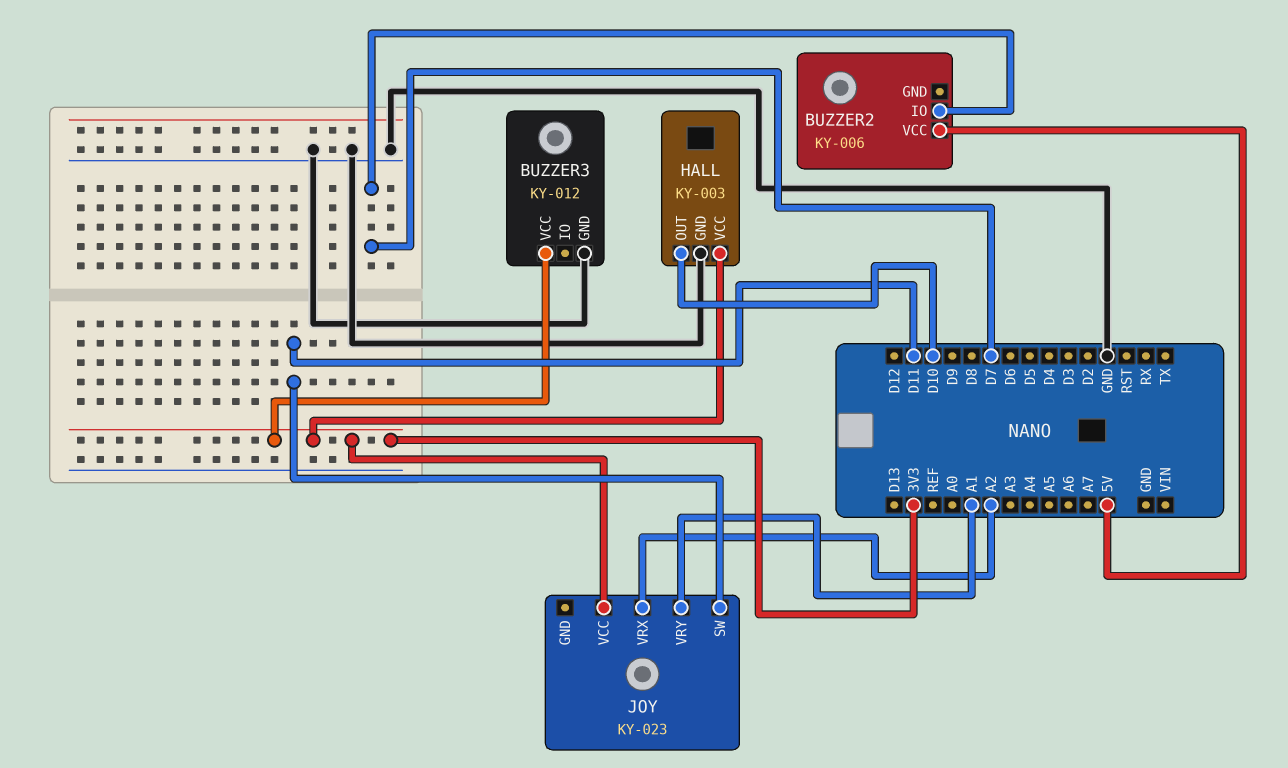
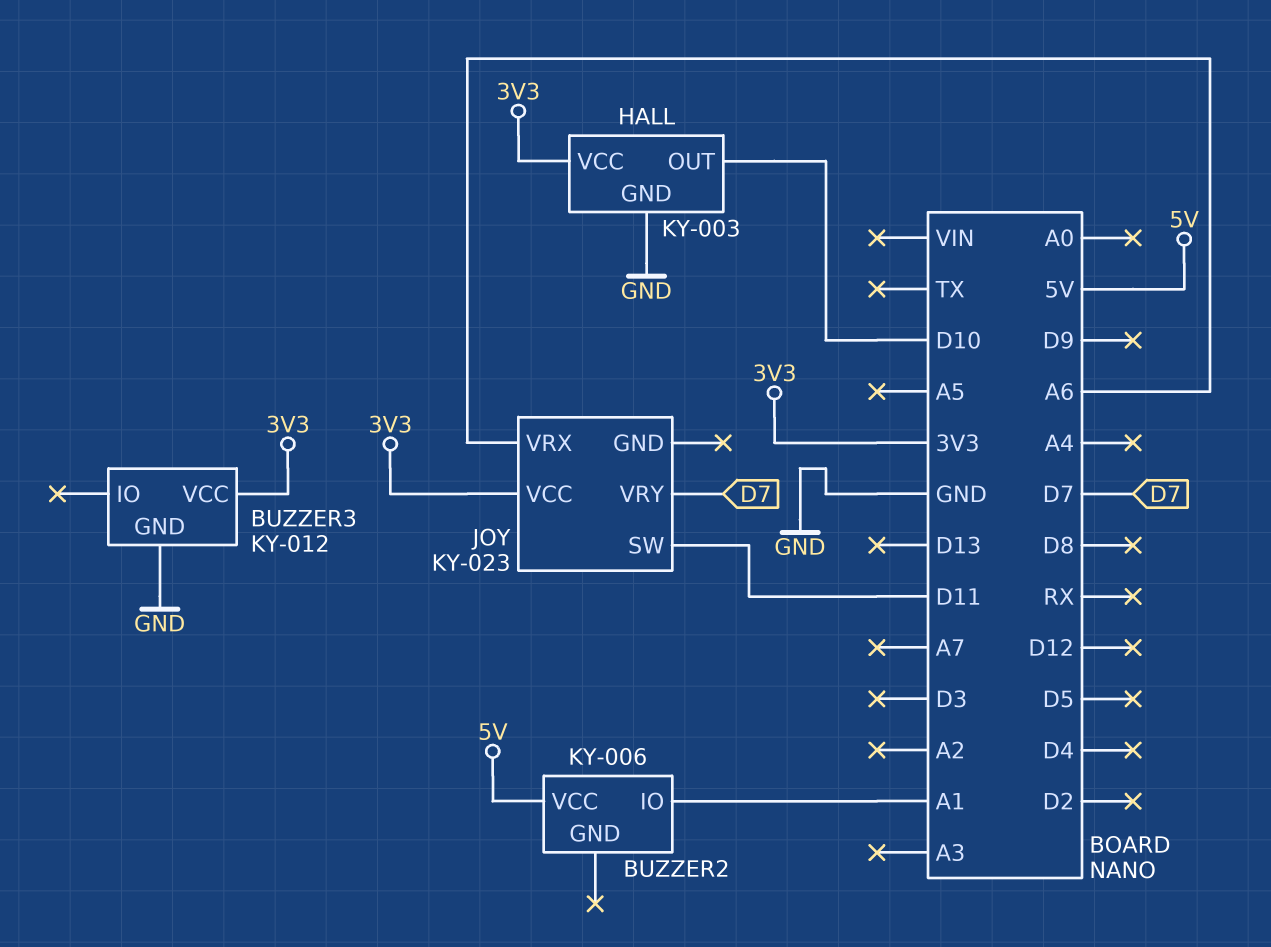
BUZZER2 pin IO: D7 -> A1
JOY pin VRX: A2 -> A6
JOY pin VRY: A1 -> D7

